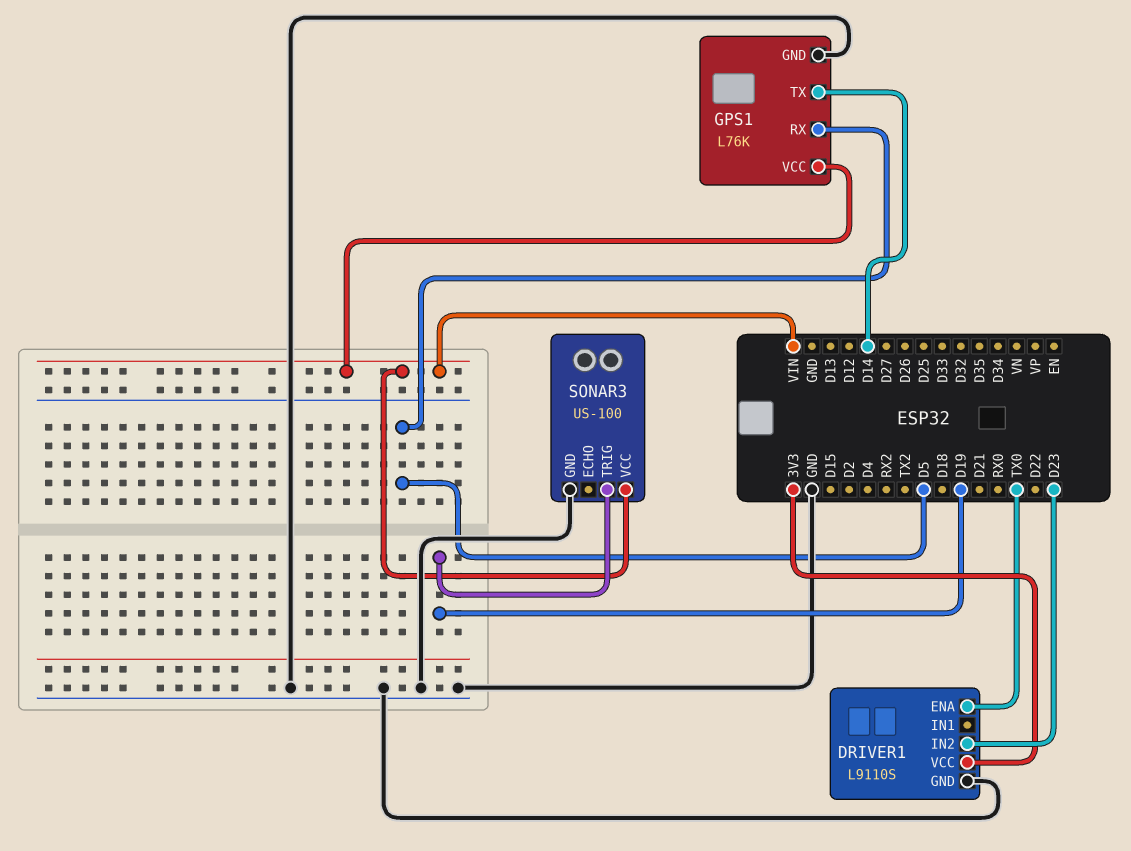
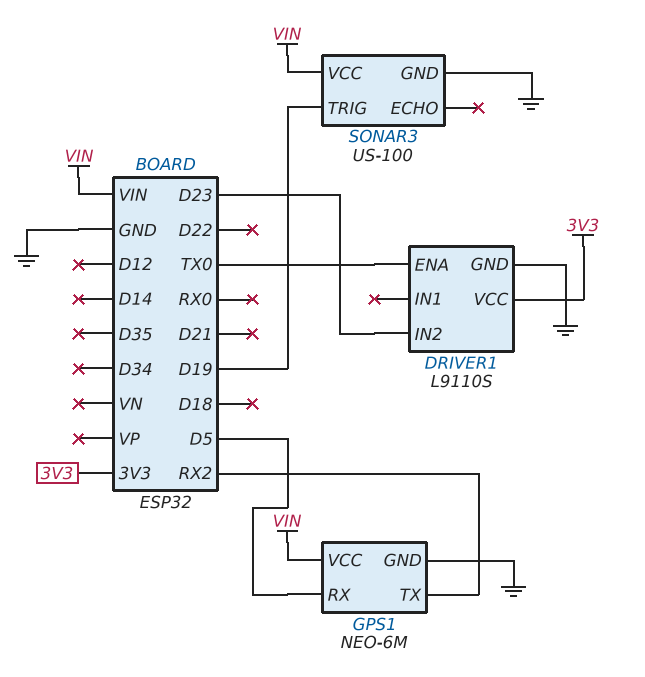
GPS1: L76K -> NEO-6M
GPS1 pin TX: D14 -> RX2

